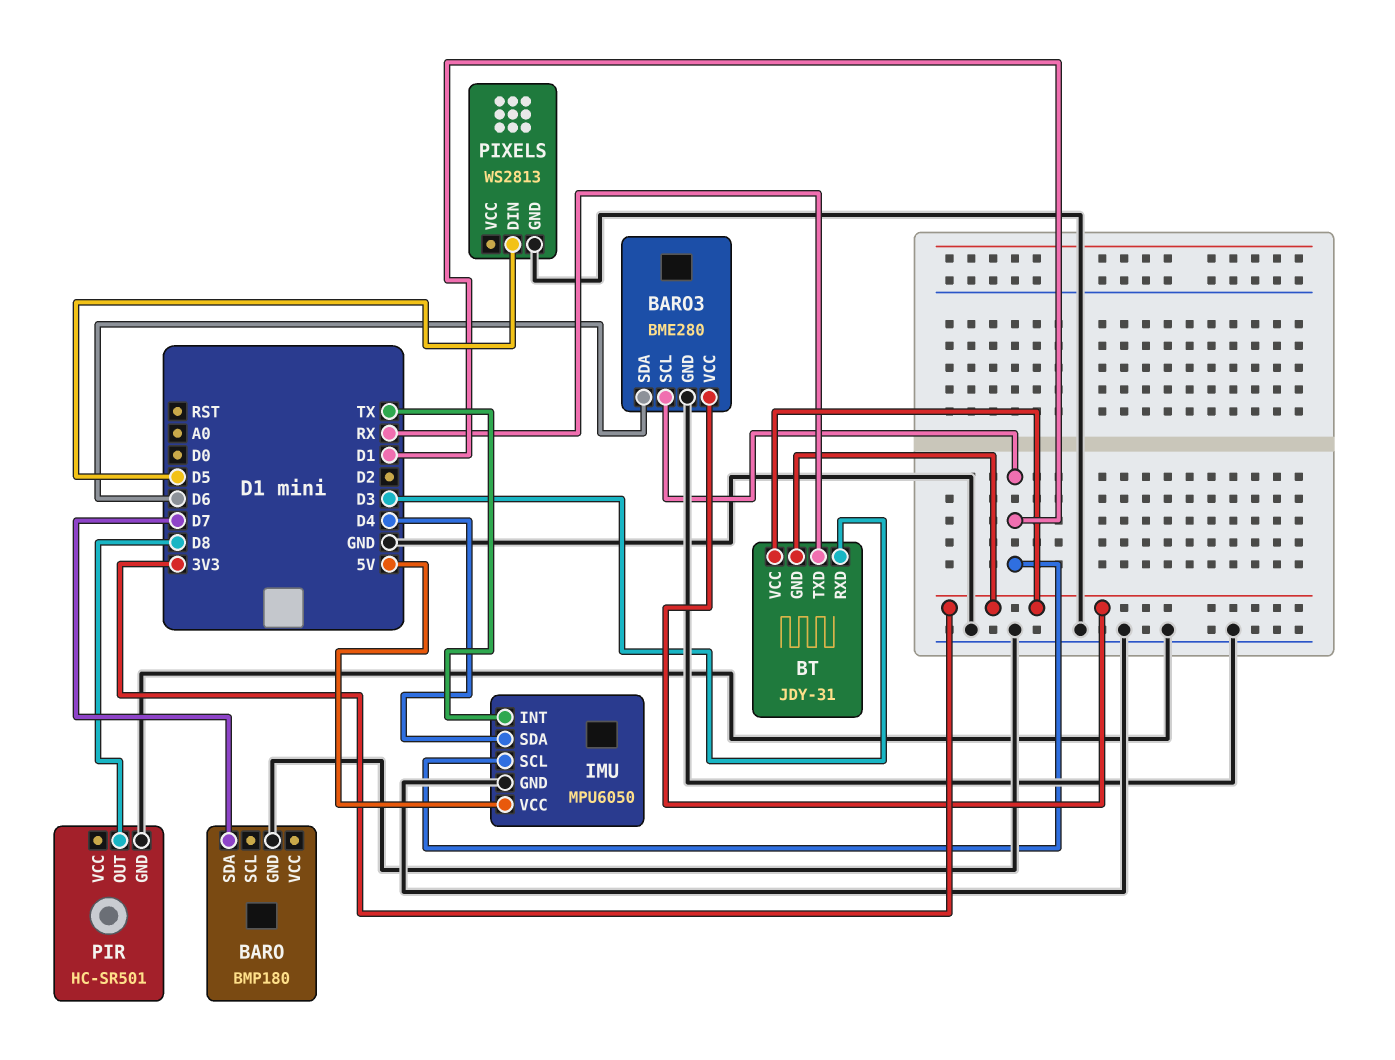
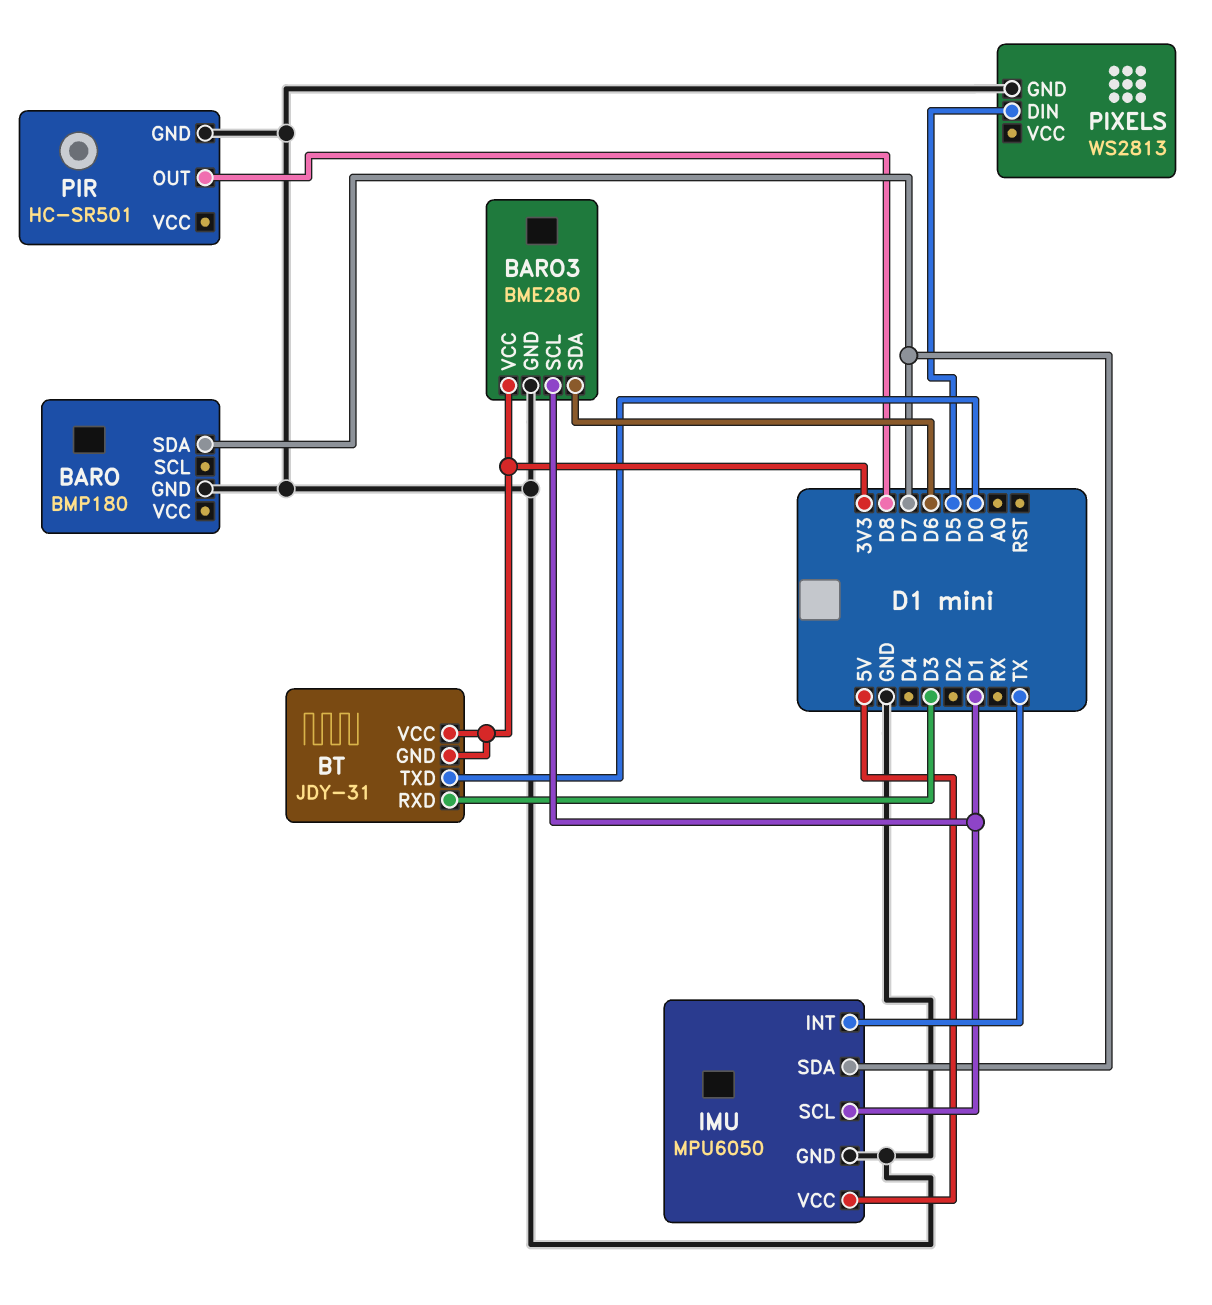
BT pin TXD: RX -> D0
IMU pin SDA: D4 -> D7

